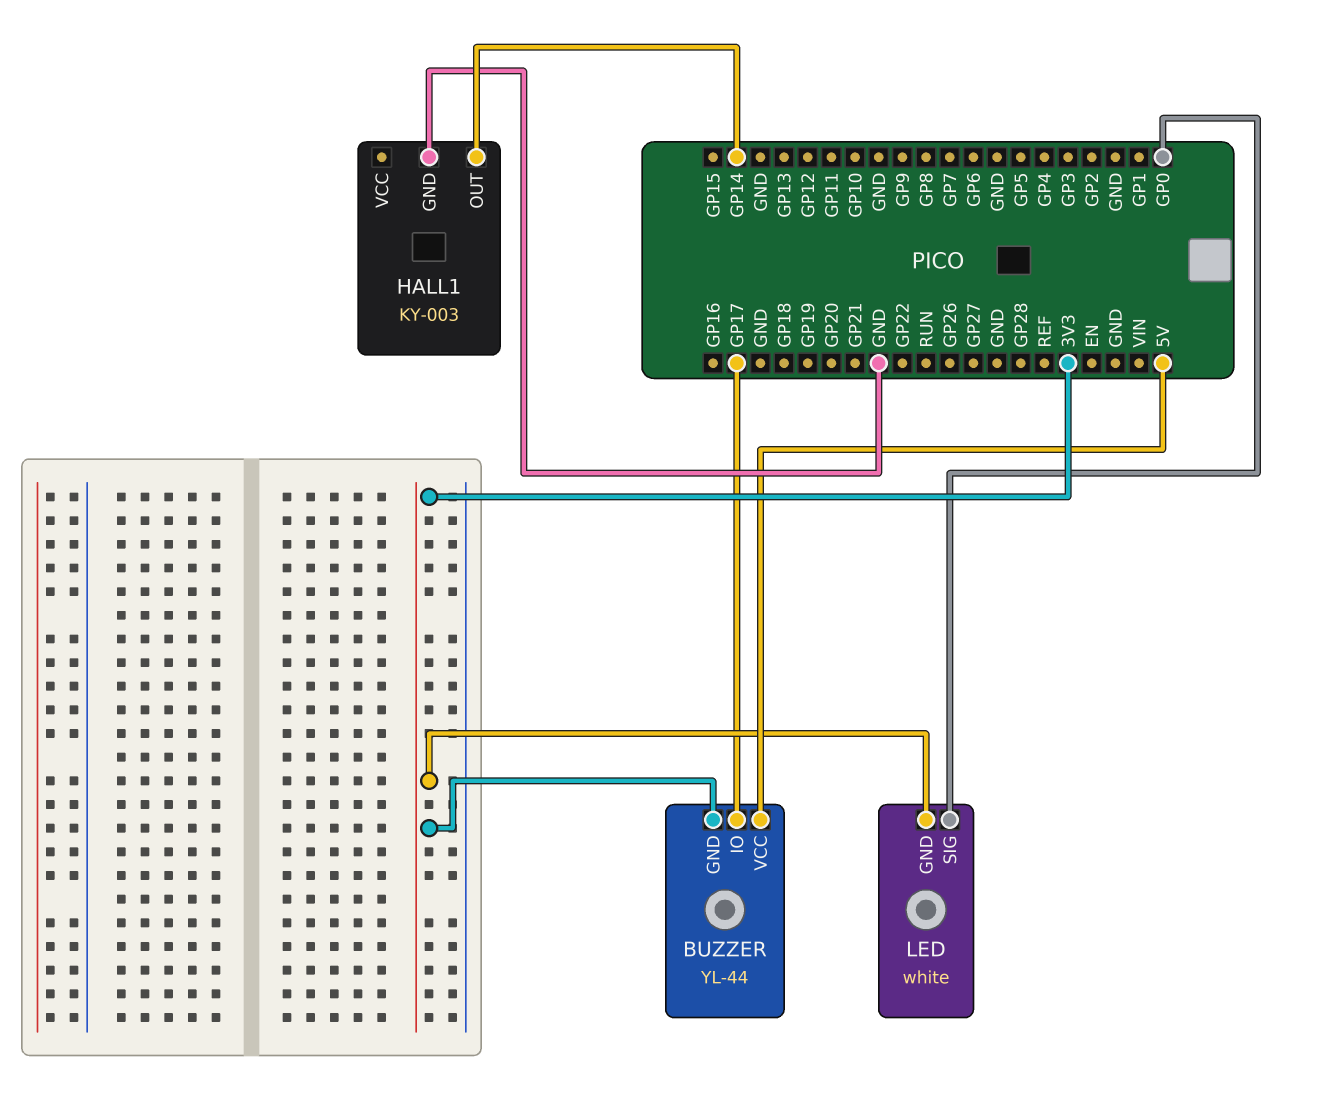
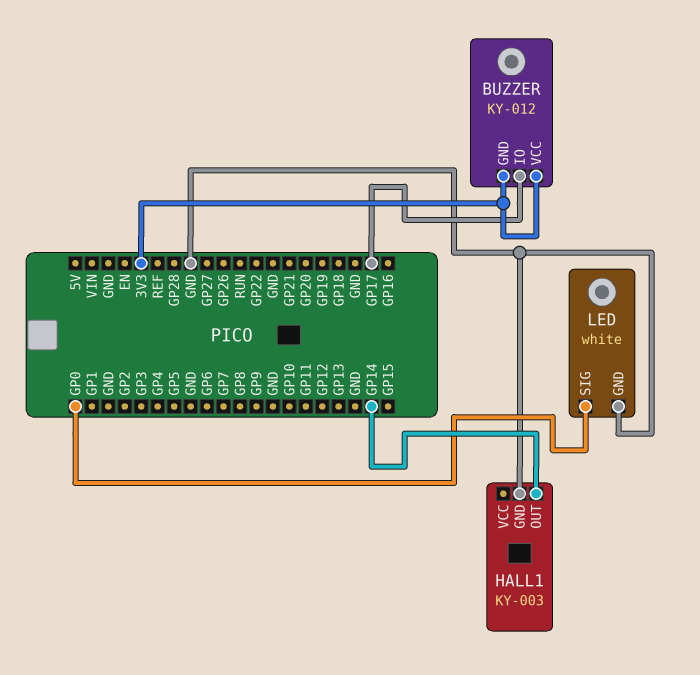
BUZZER: YL-44 -> KY-012
BUZZER pin VCC: 5V -> 3V3
LED pin GND: 3V3 -> GND

